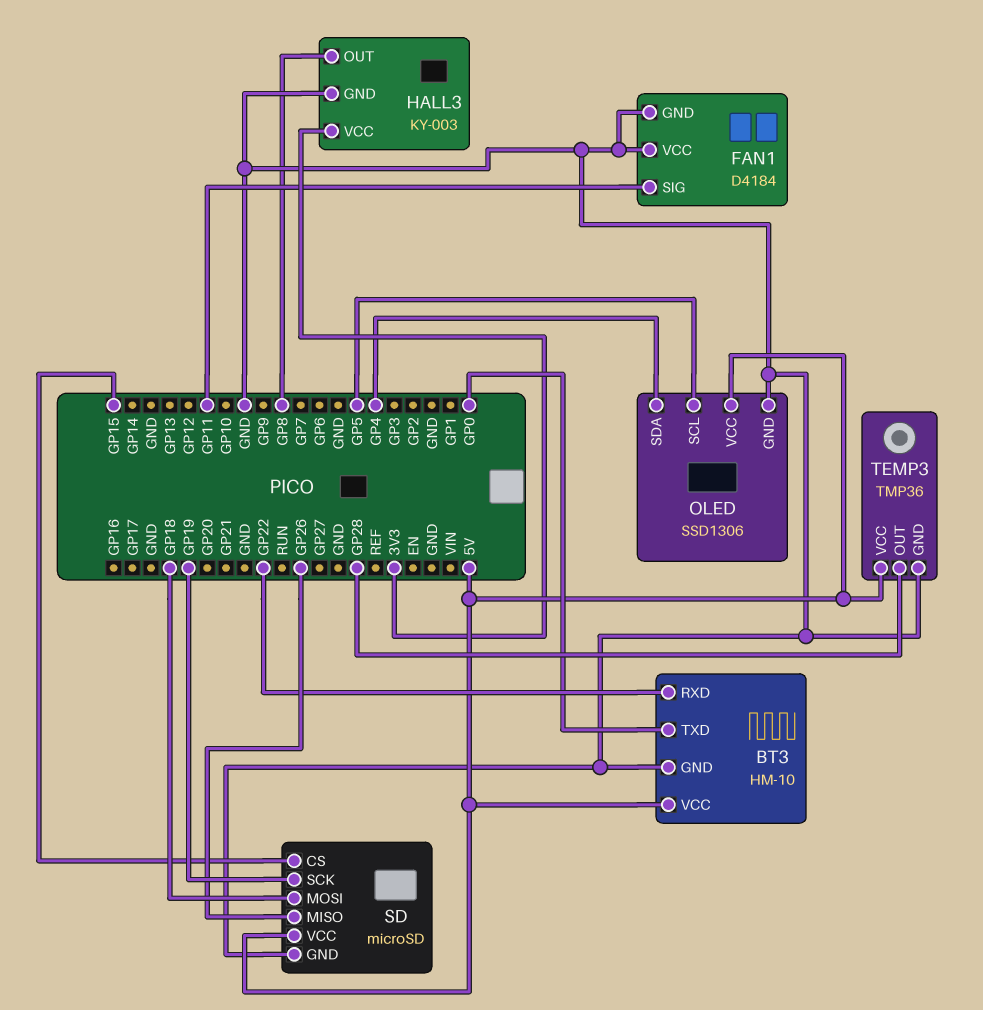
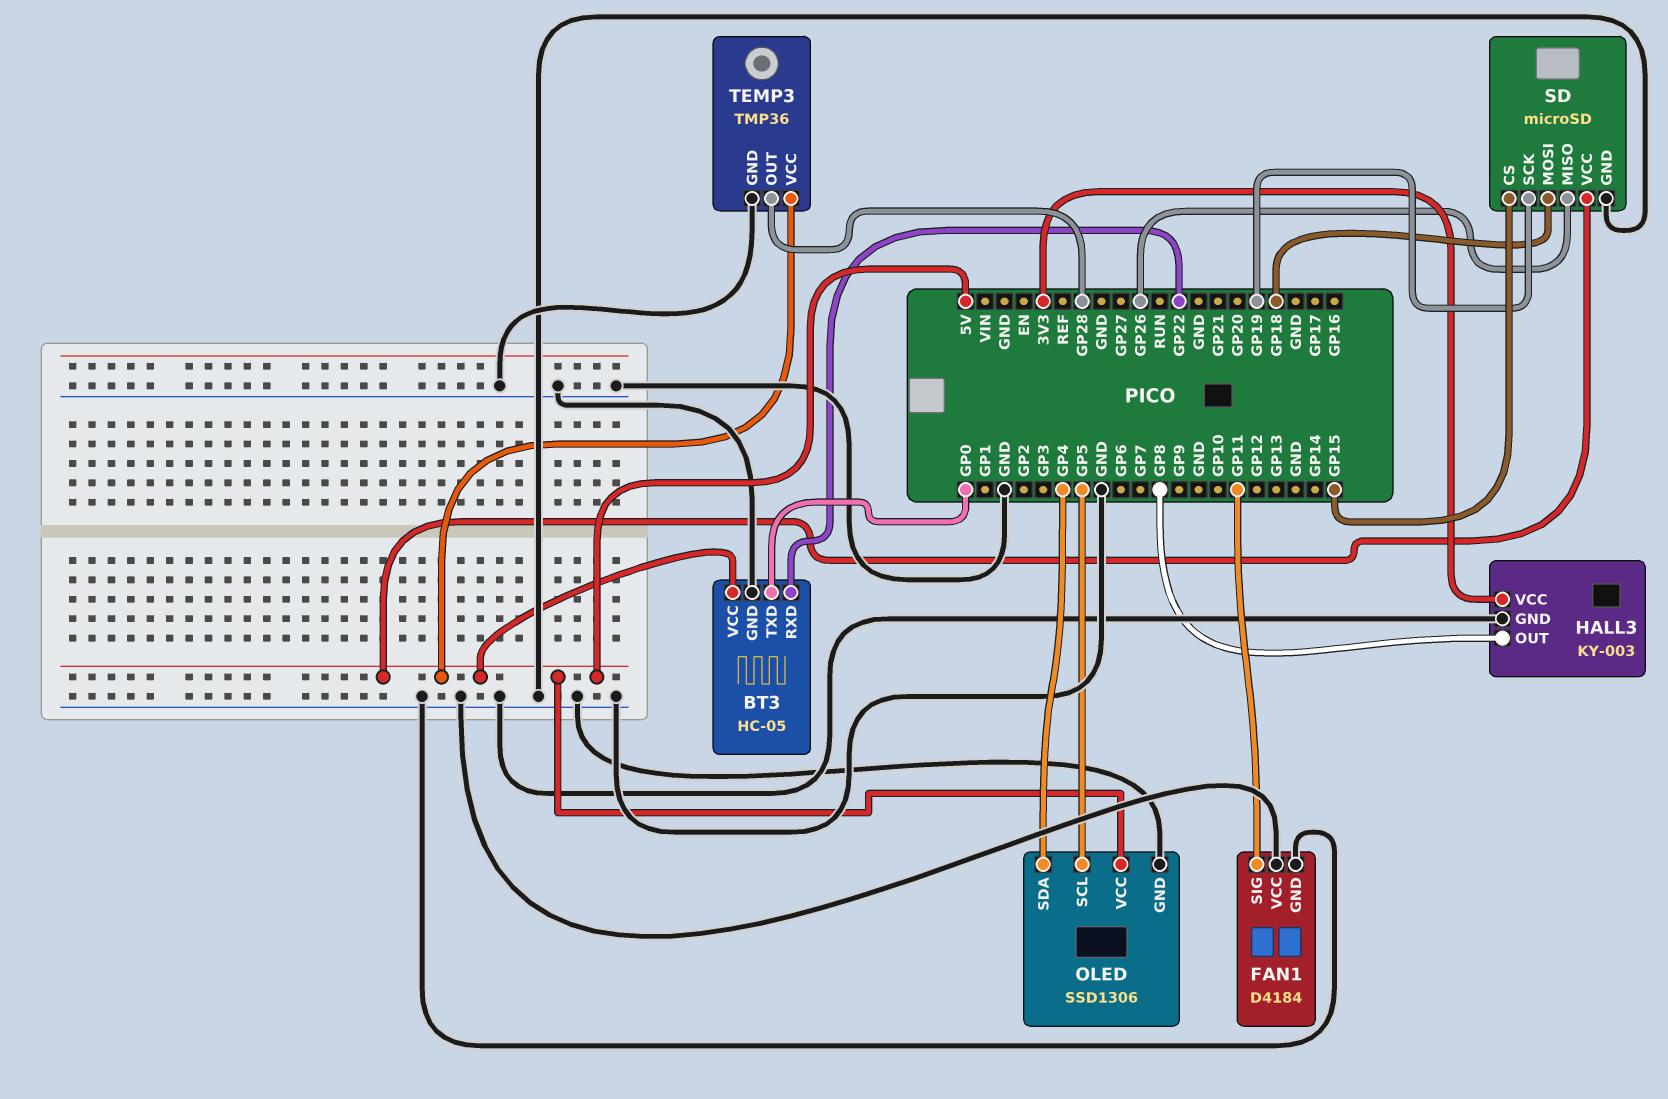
BT3: HM-10 -> HC-05

